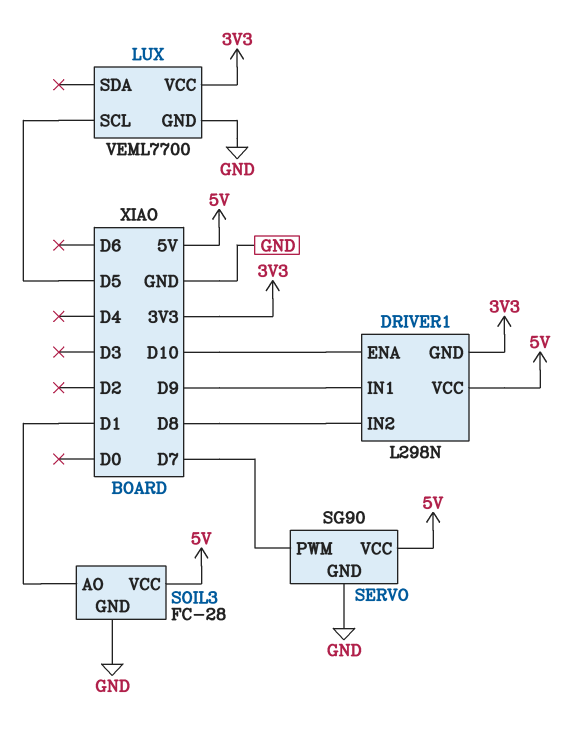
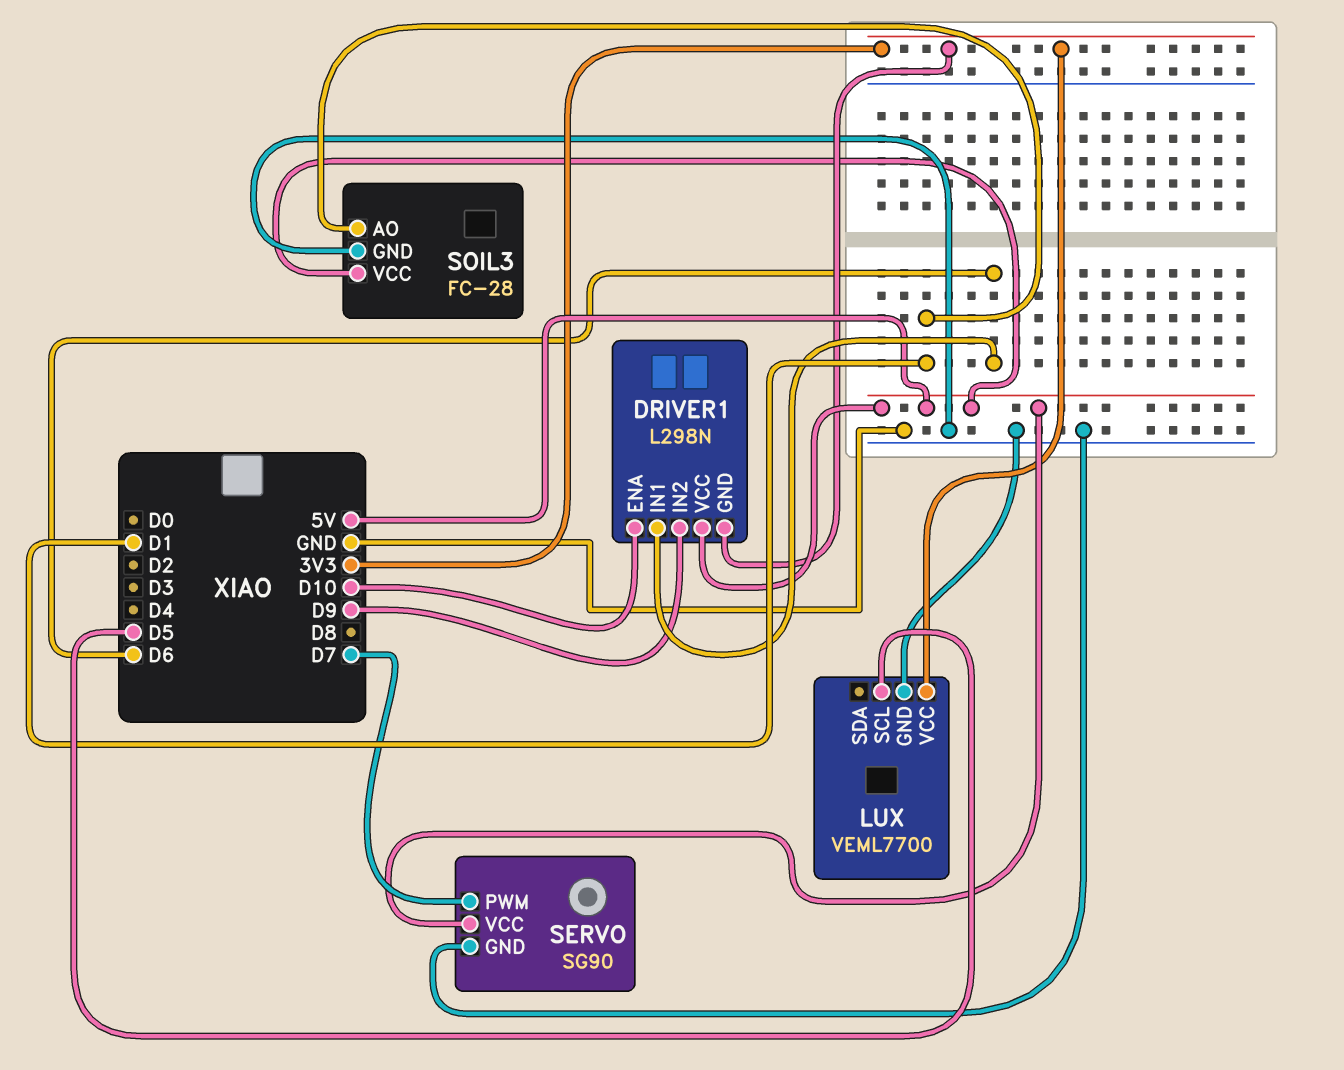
DRIVER1 pin IN1: D9 -> D6
DRIVER1 pin IN2: D8 -> D9

